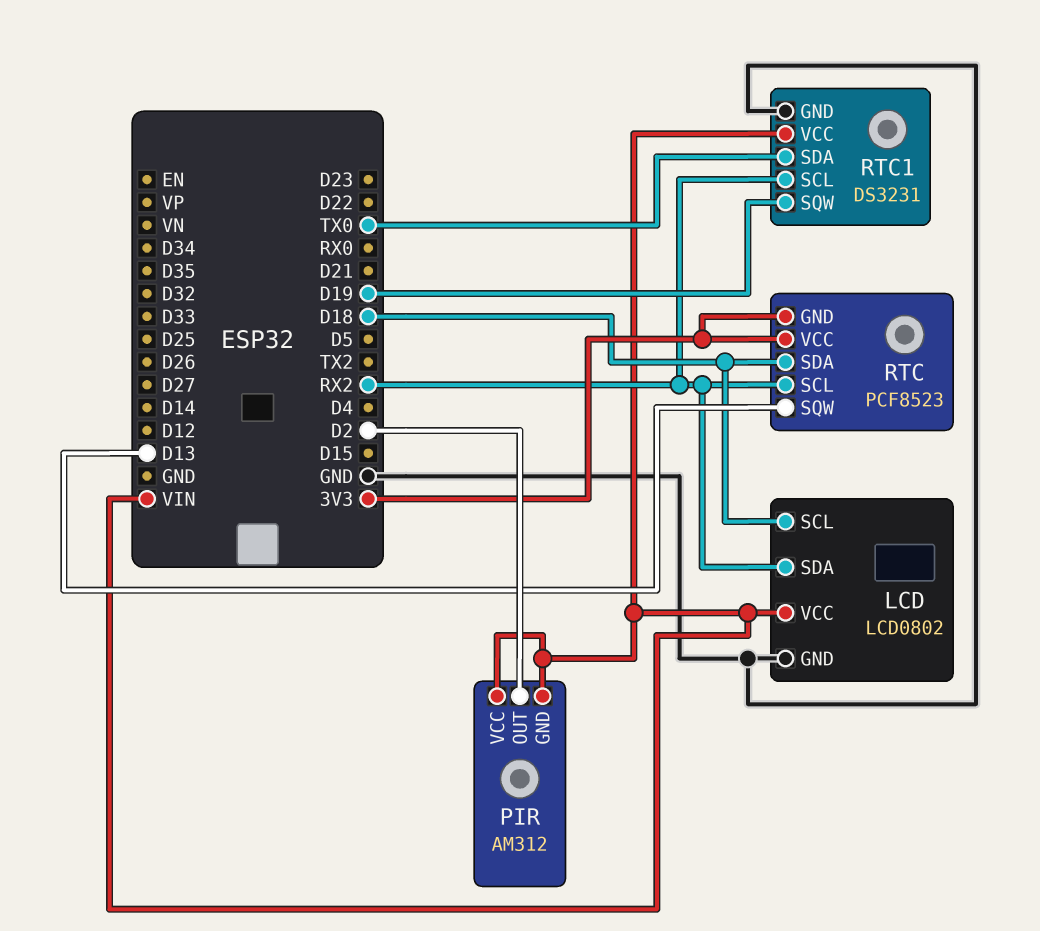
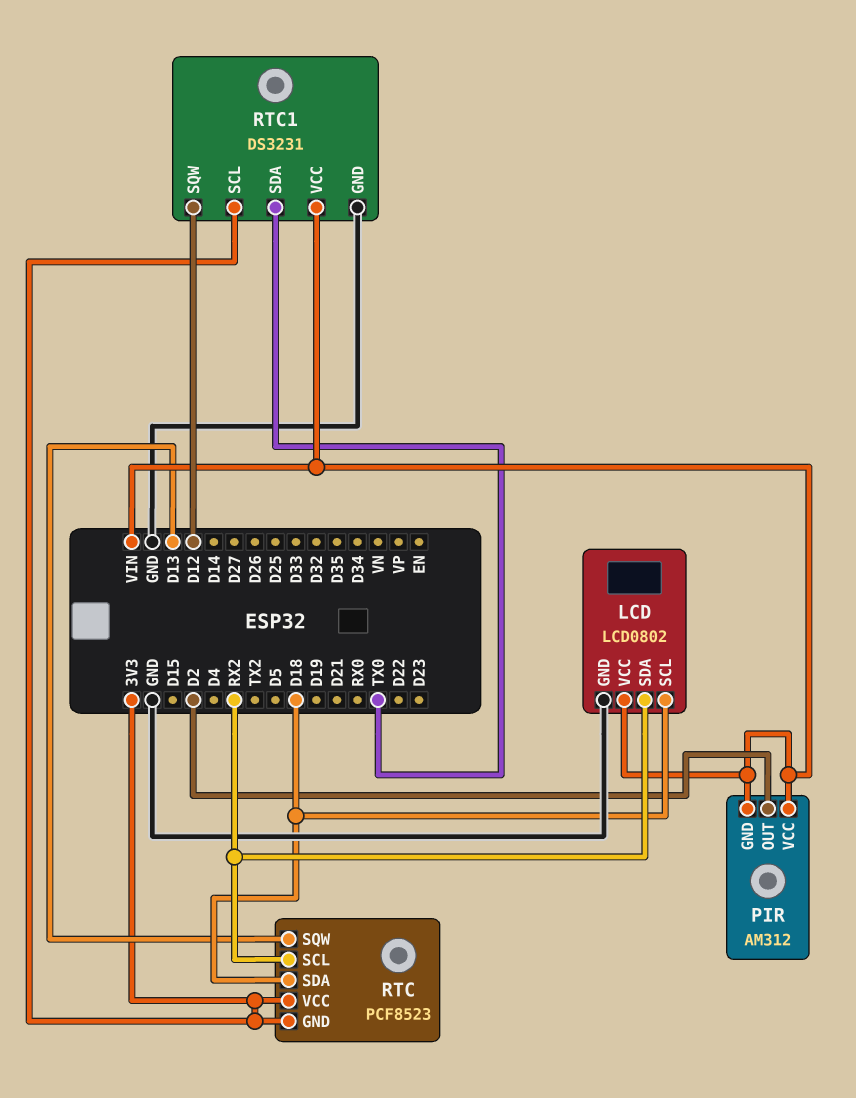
RTC1 pin SCL: RX2 -> 3V3
RTC1 pin SQW: D19 -> D12

